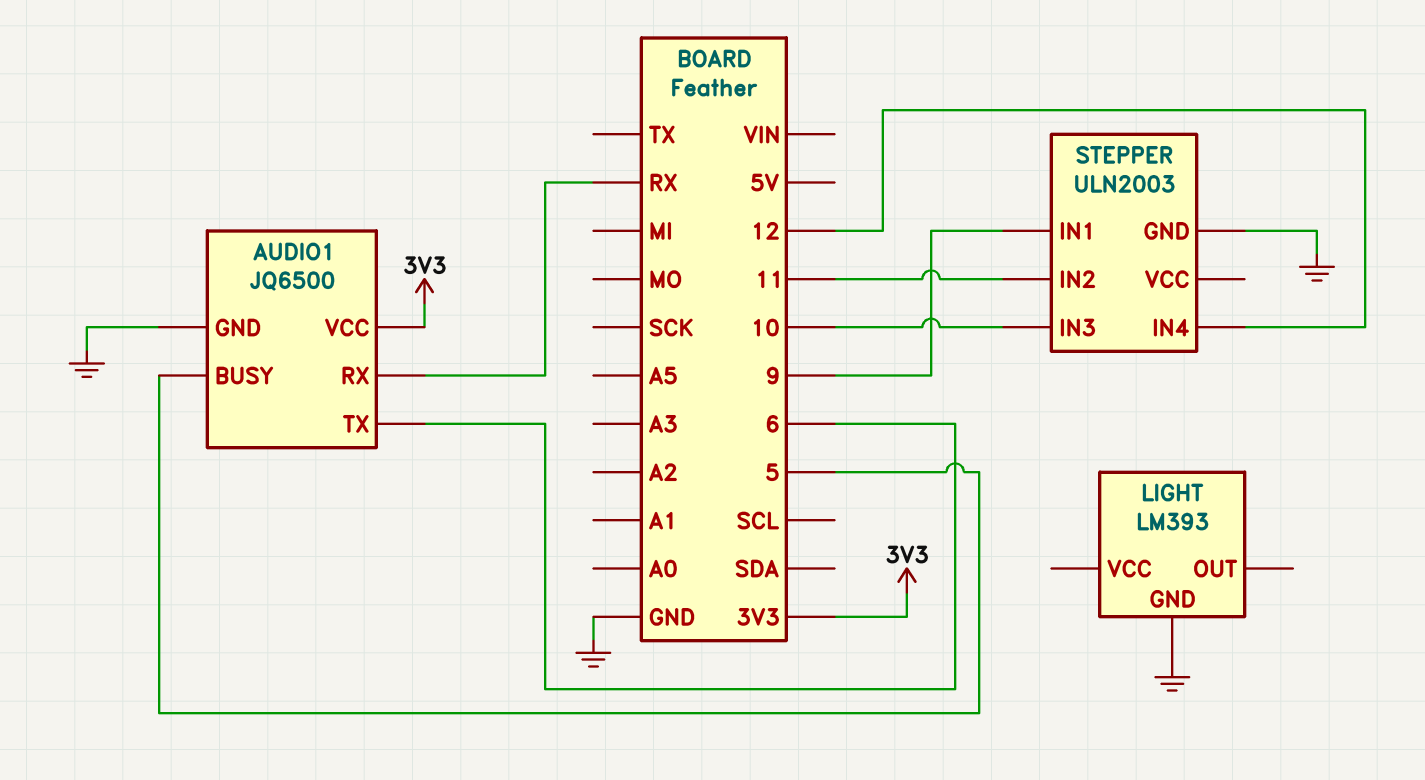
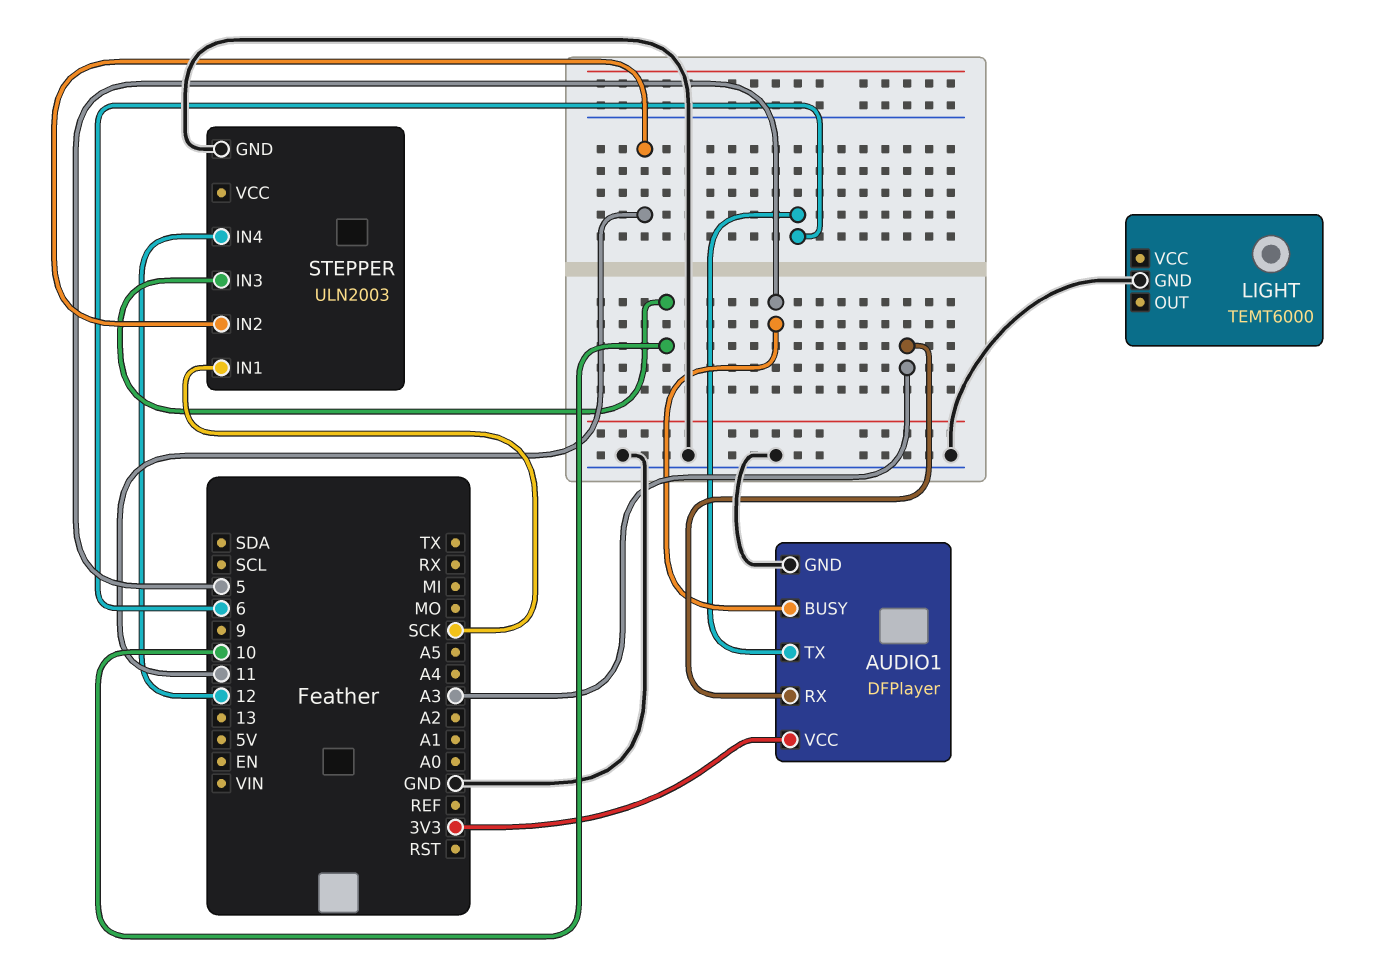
AUDIO1: JQ6500 -> DFPlayer
AUDIO1 pin RX: RX -> A3
LIGHT: LM393 -> TEMT6000
STEPPER pin IN1: 9 -> SCK

